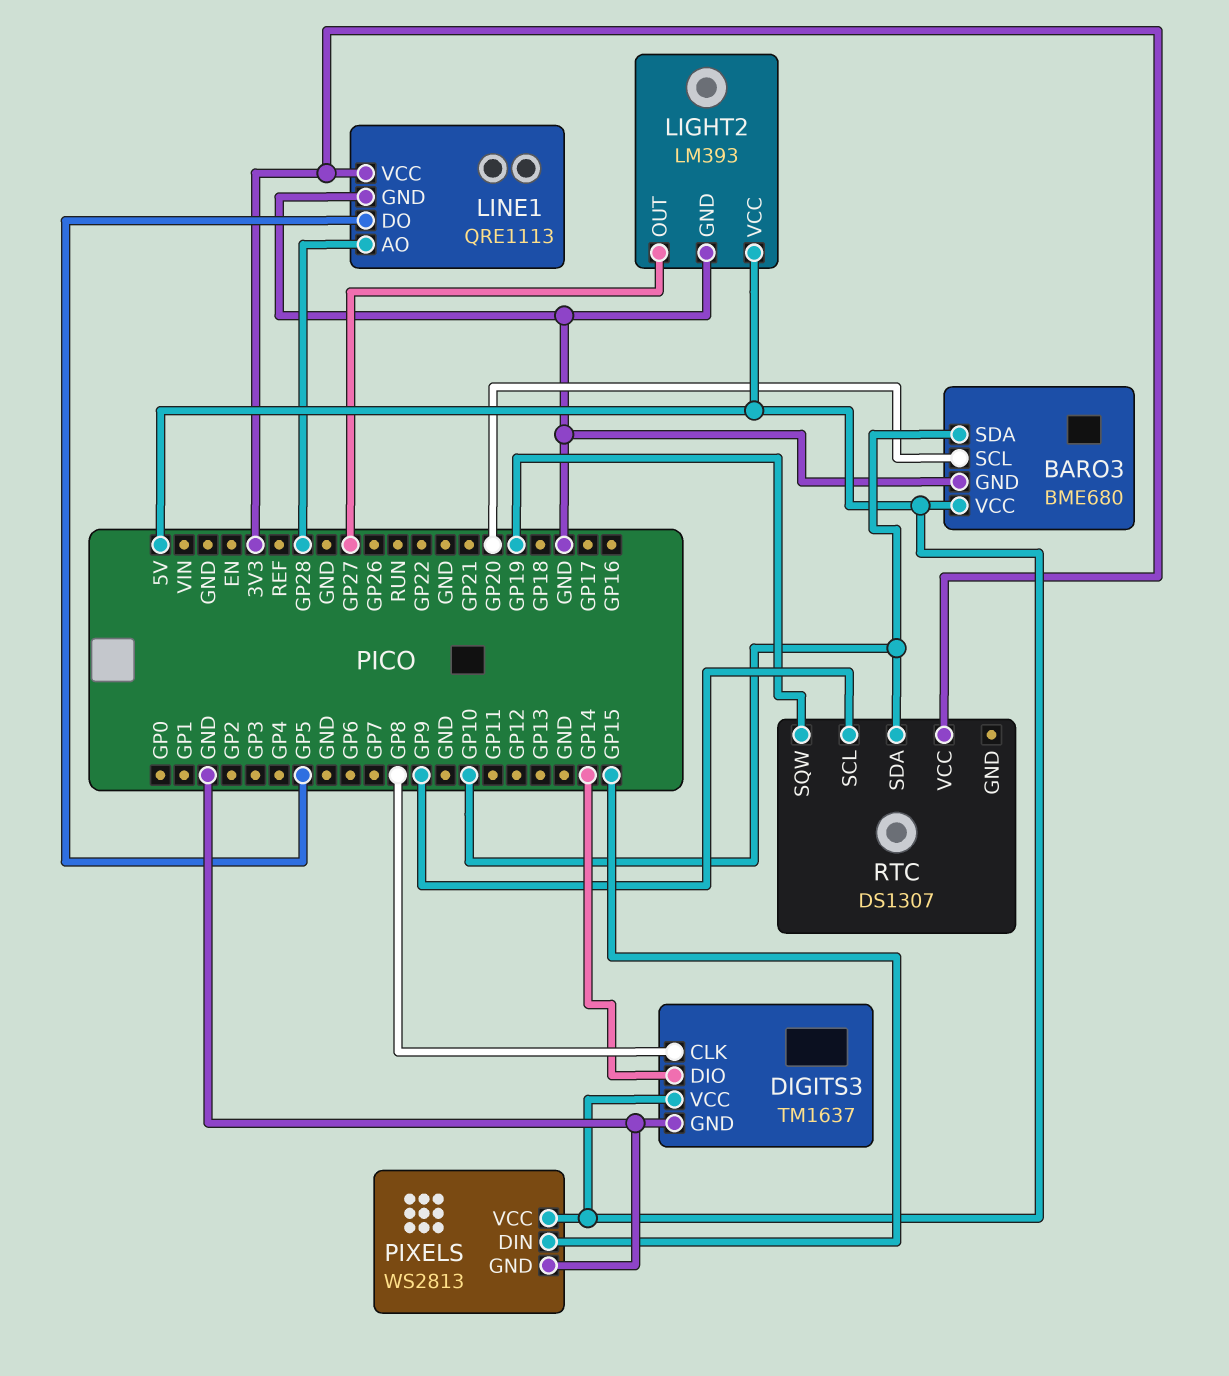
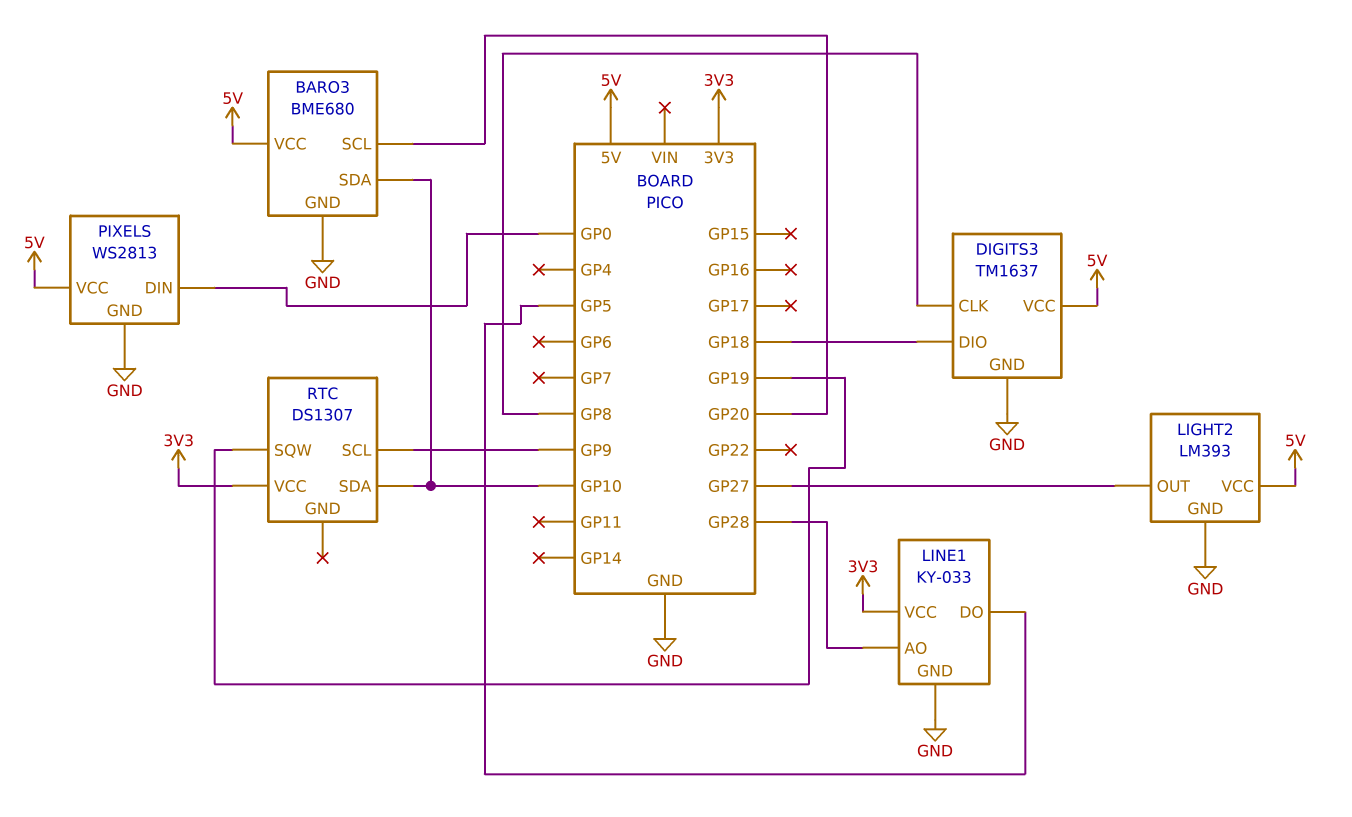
DIGITS3 pin DIO: GP14 -> GP18
LINE1: QRE1113 -> KY-033
PIXELS pin DIN: GP15 -> GP0

